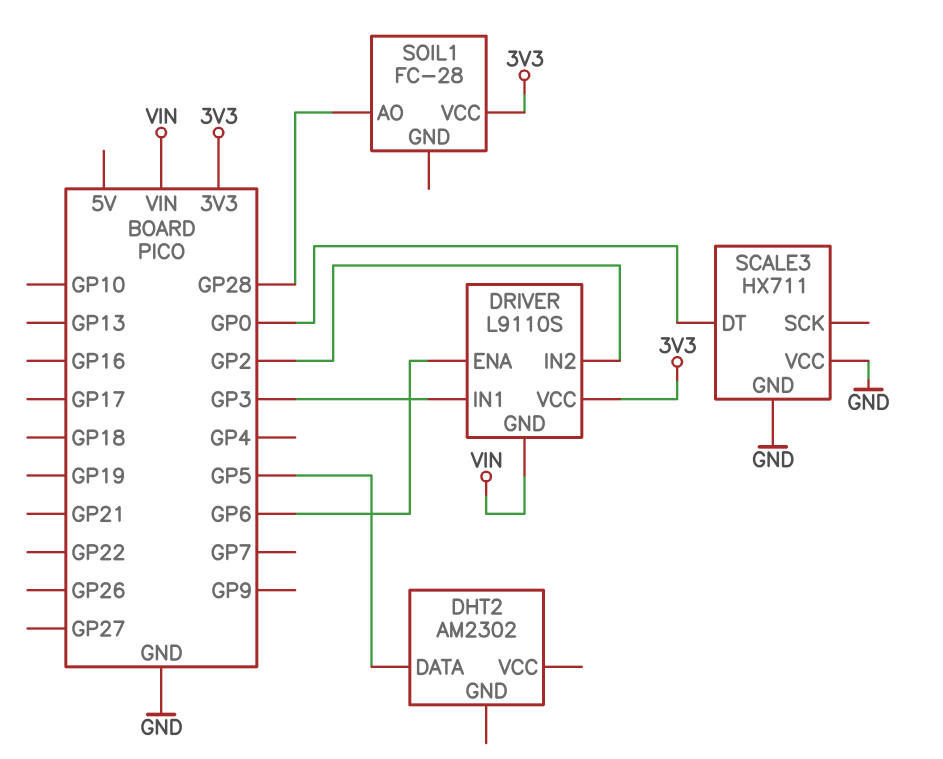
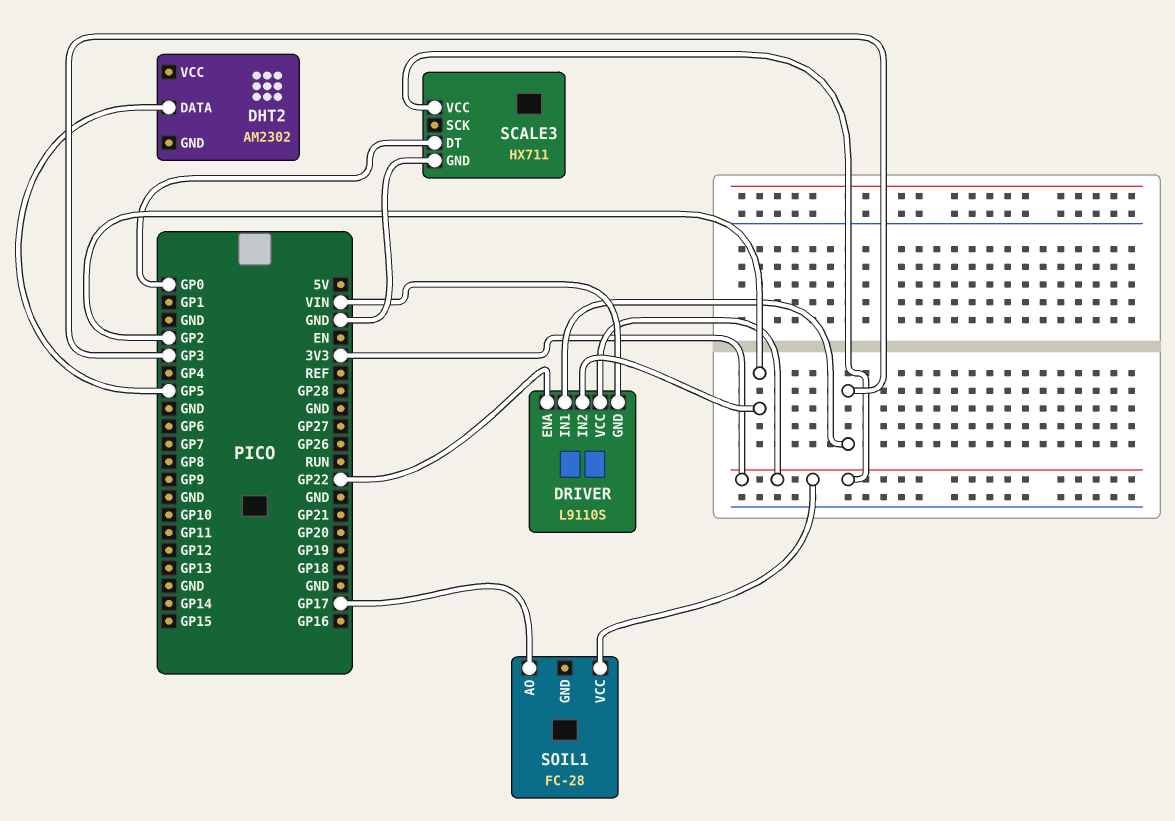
DRIVER pin ENA: GP6 -> GP22
SCALE3 pin VCC: GND -> 3V3
SOIL1 pin AO: GP28 -> GP17

